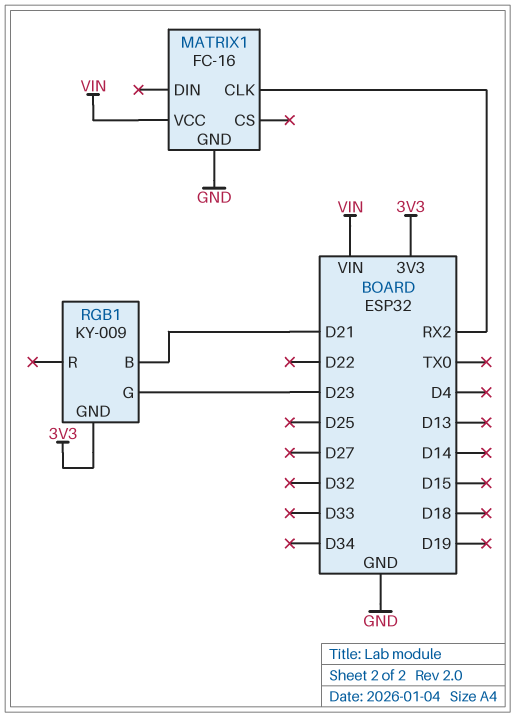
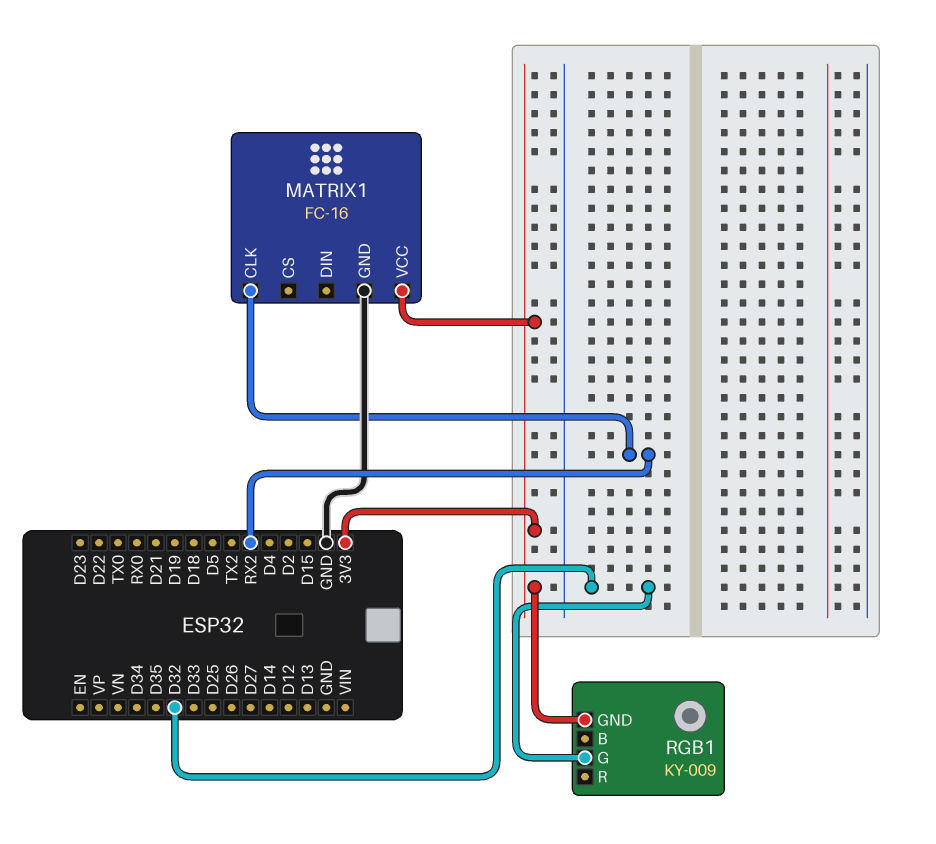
MATRIX1 pin VCC: VIN -> 3V3
RGB1 pin B: D21 -> none
RGB1 pin G: D23 -> D32

